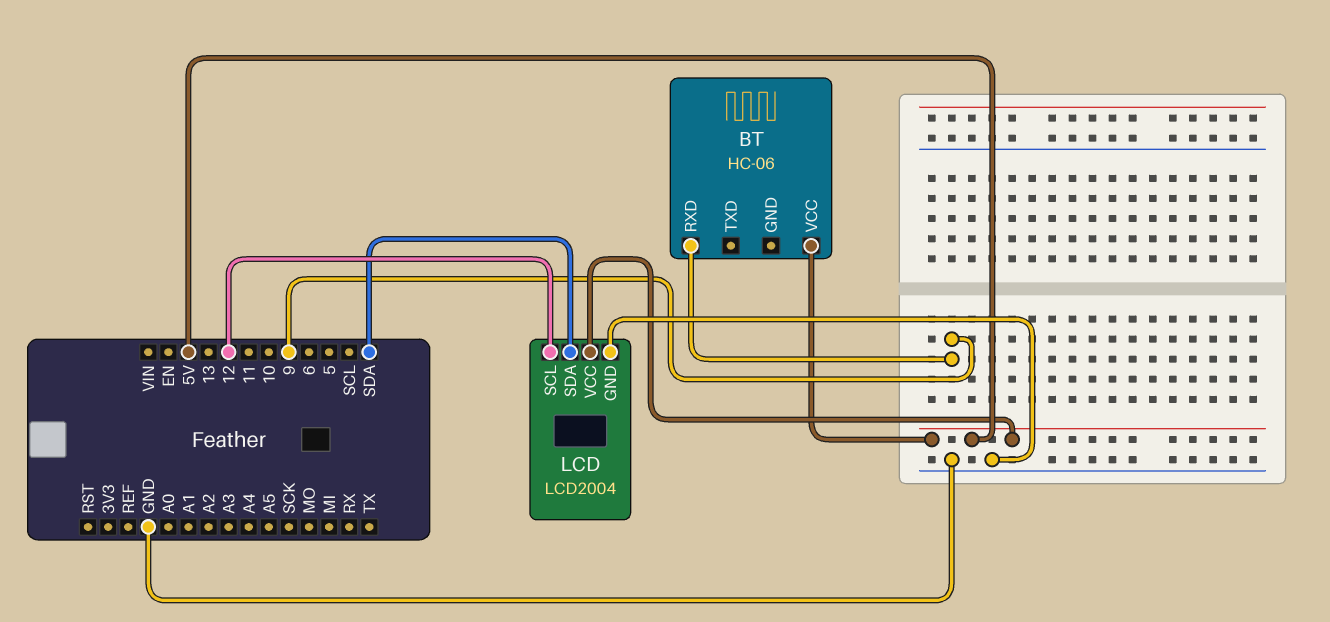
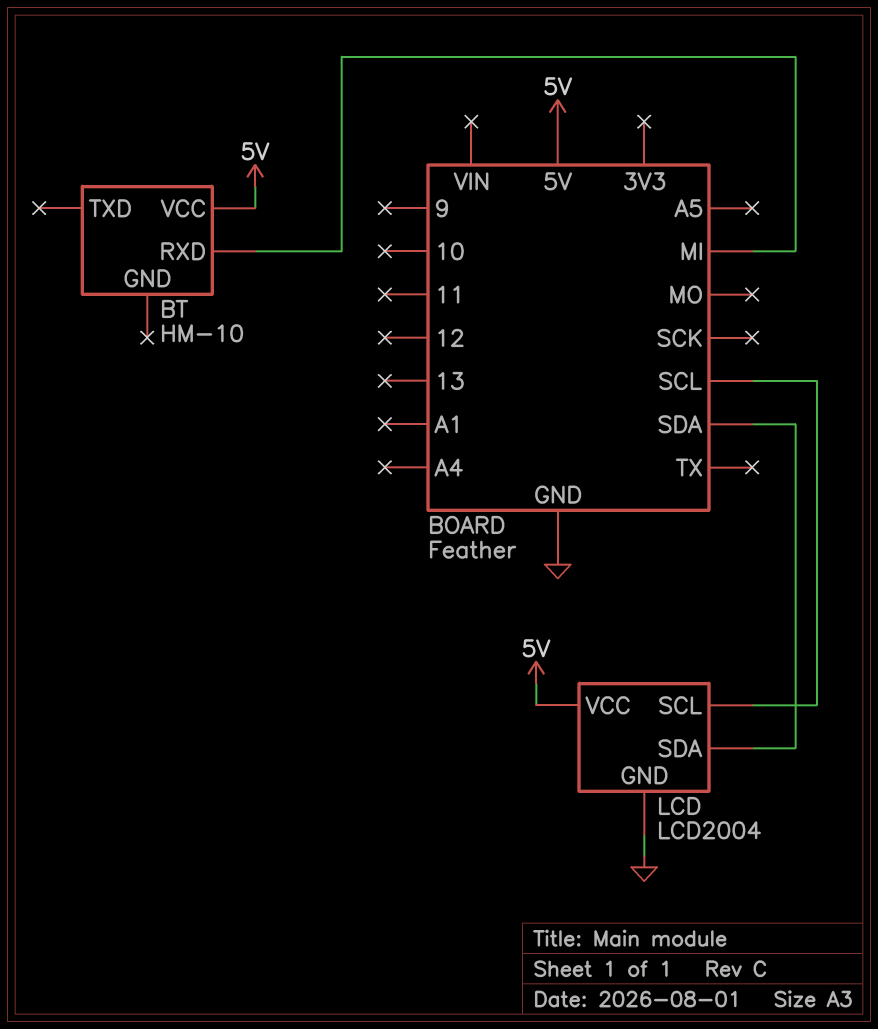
BT: HC-06 -> HM-10
BT pin RXD: 9 -> MI
LCD pin SCL: 12 -> SCL

